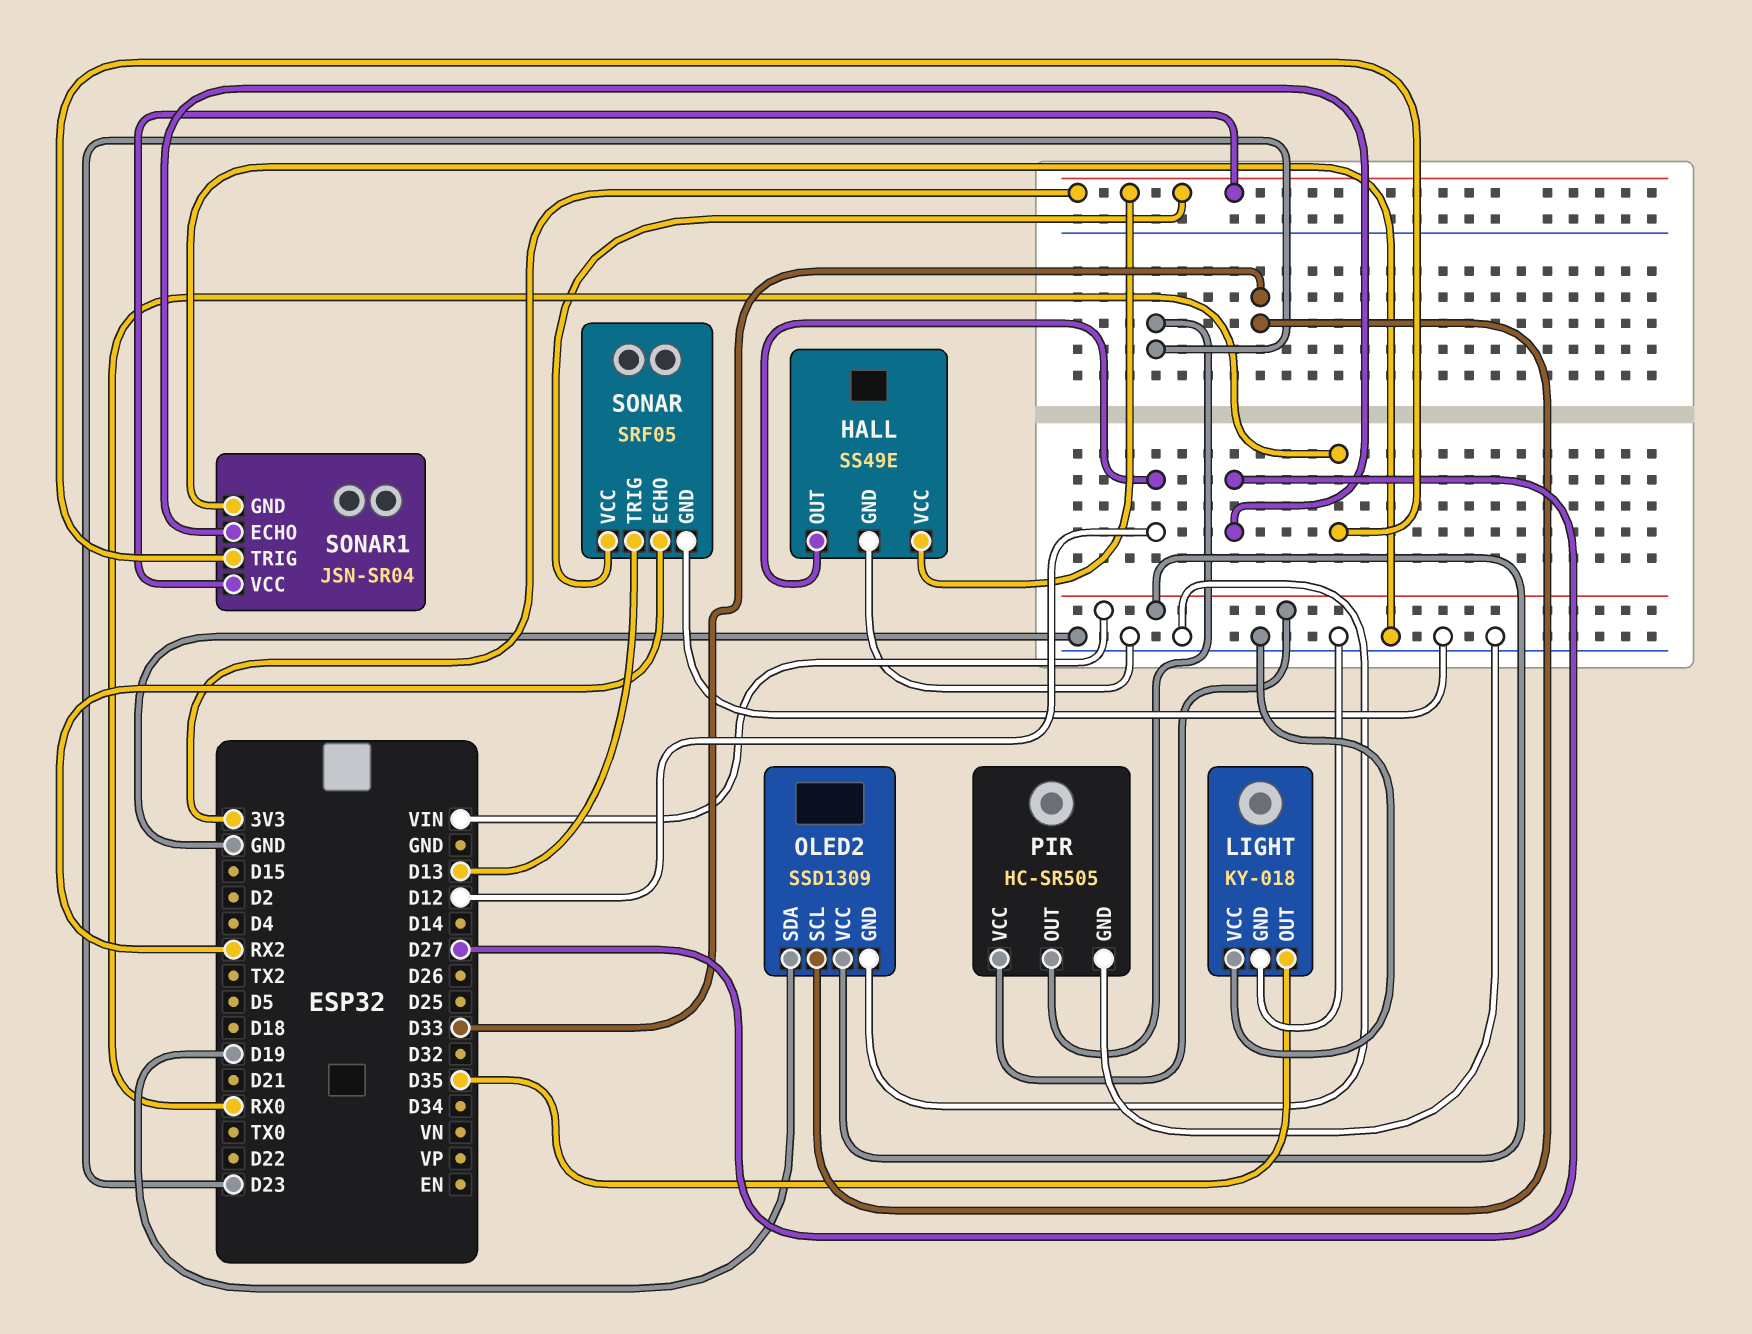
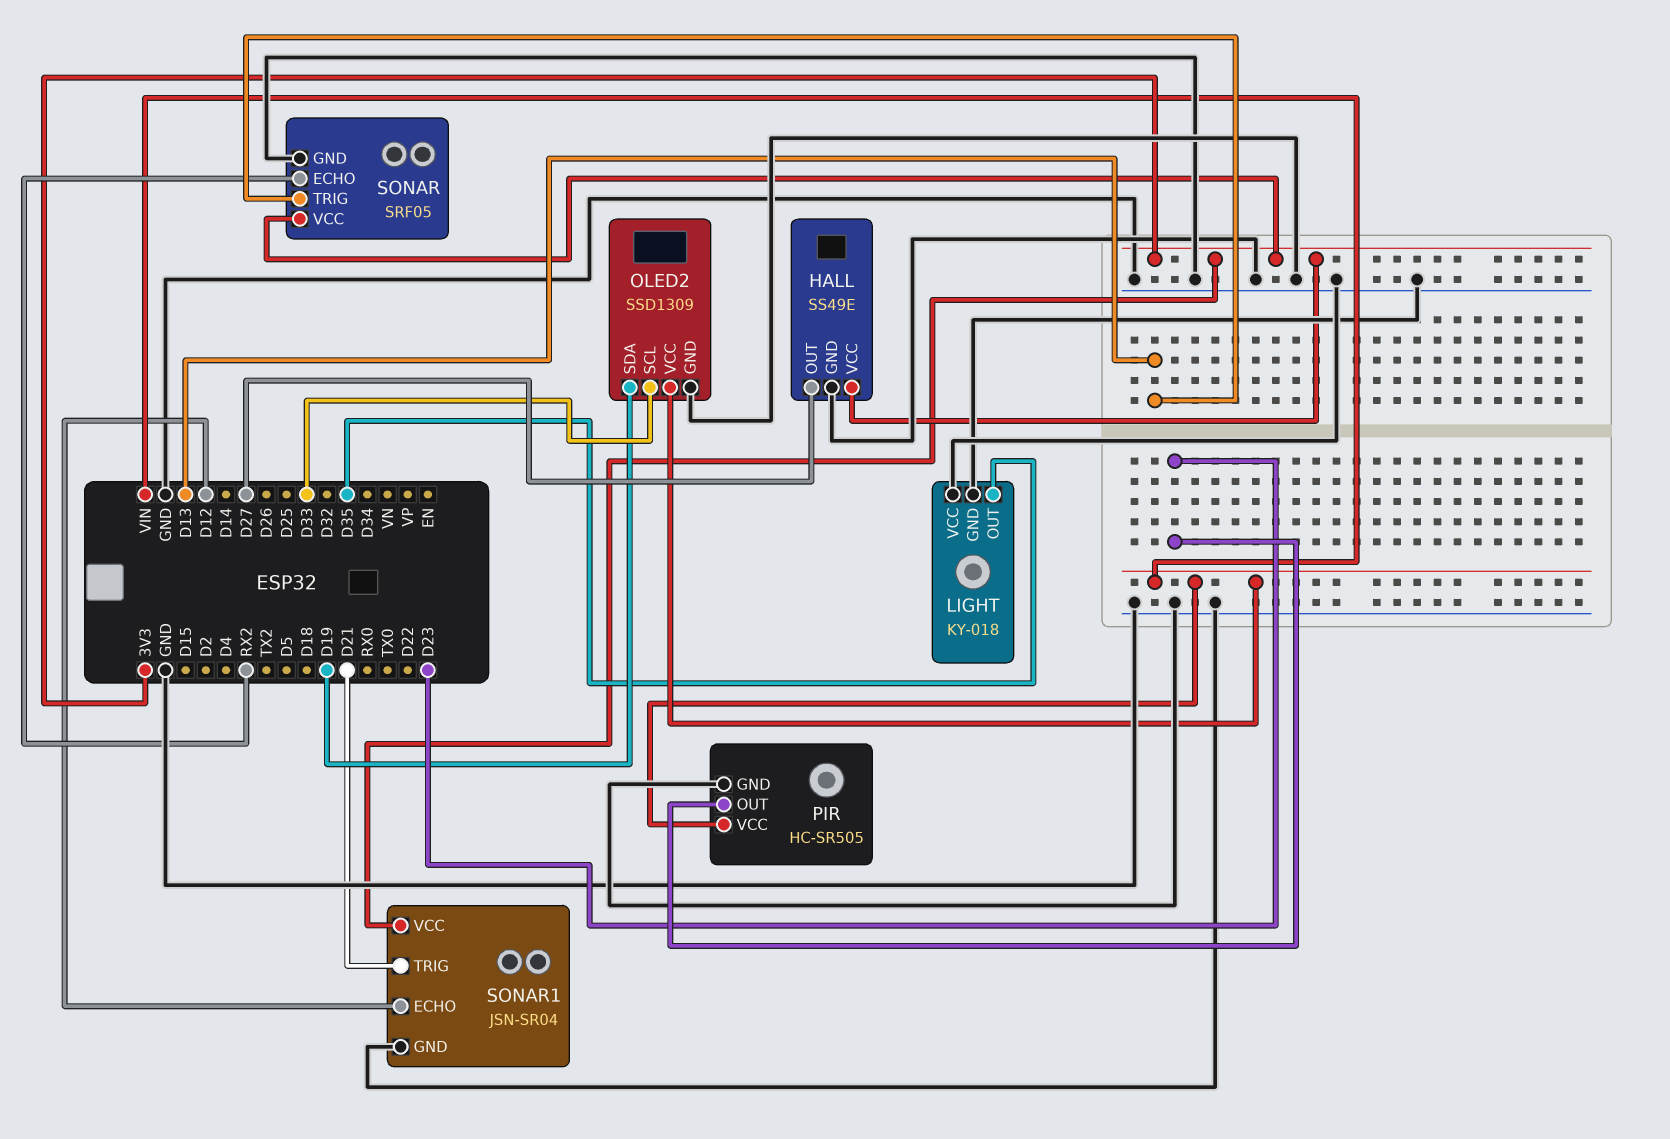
HALL pin OUT: D12 -> D27
SONAR1 pin ECHO: D27 -> D12
SONAR1 pin TRIG: RX0 -> D21

